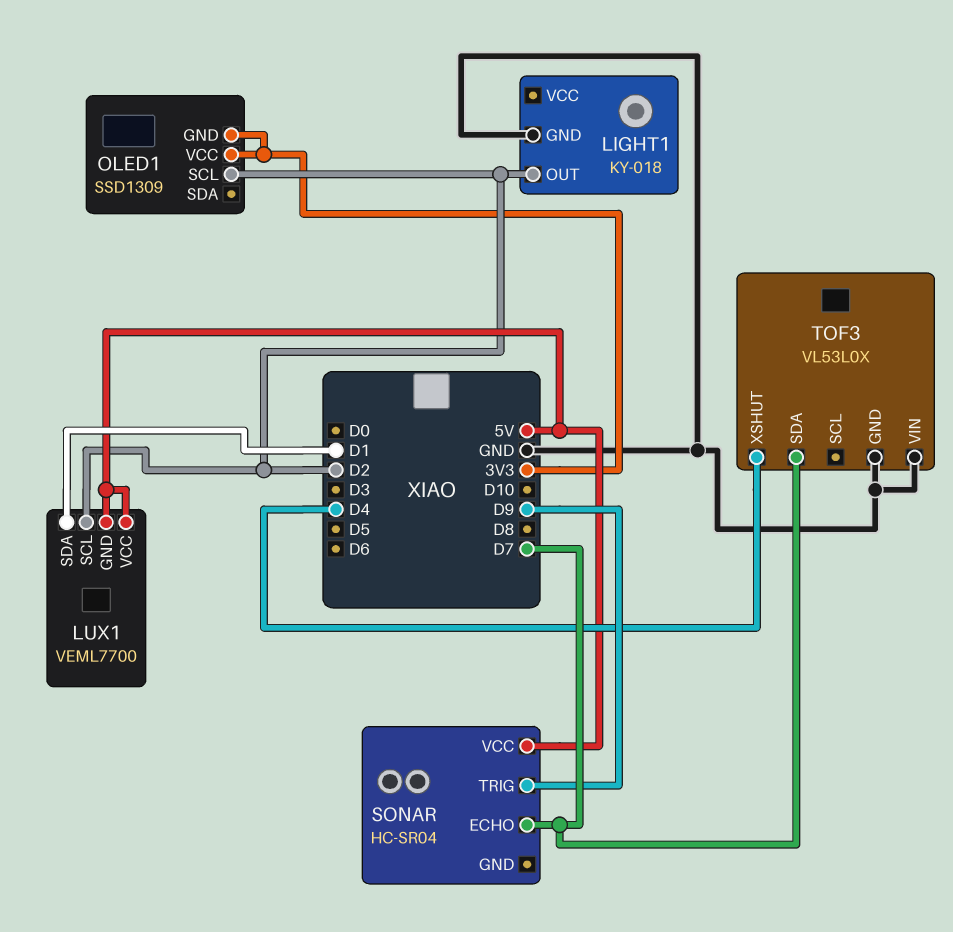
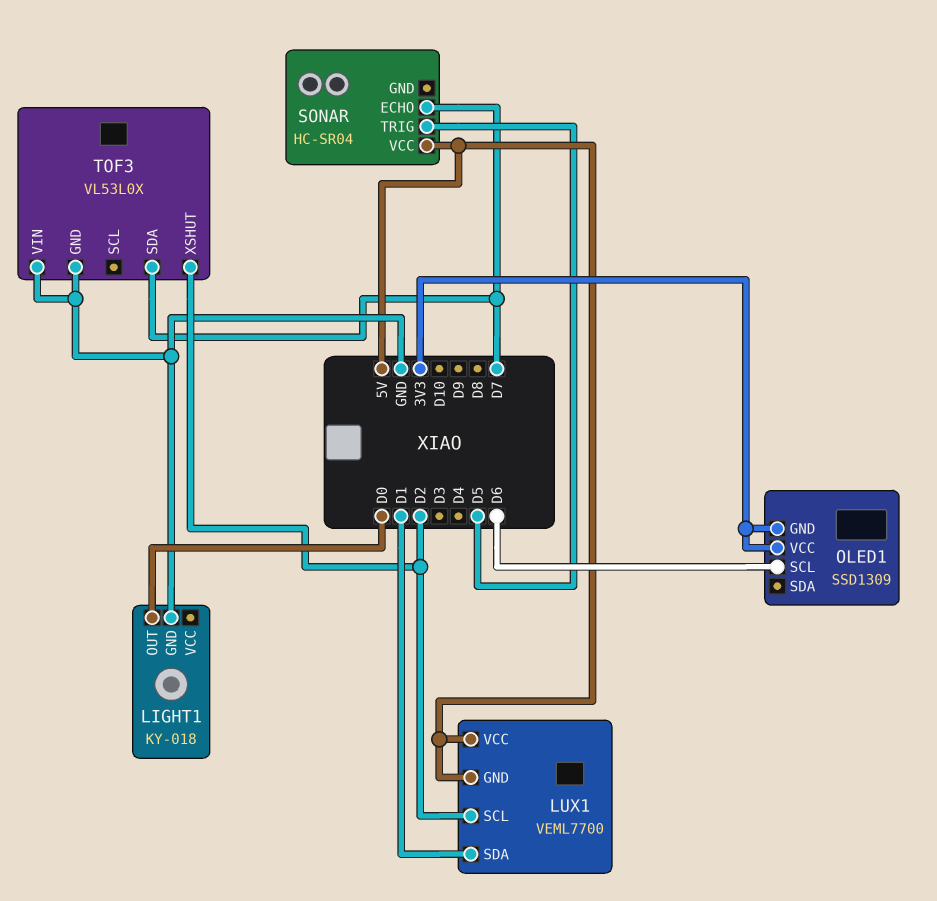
LIGHT1 pin OUT: D2 -> D0
OLED1 pin SCL: D2 -> D6
SONAR pin TRIG: D9 -> D5
TOF3 pin XSHUT: D4 -> D2

